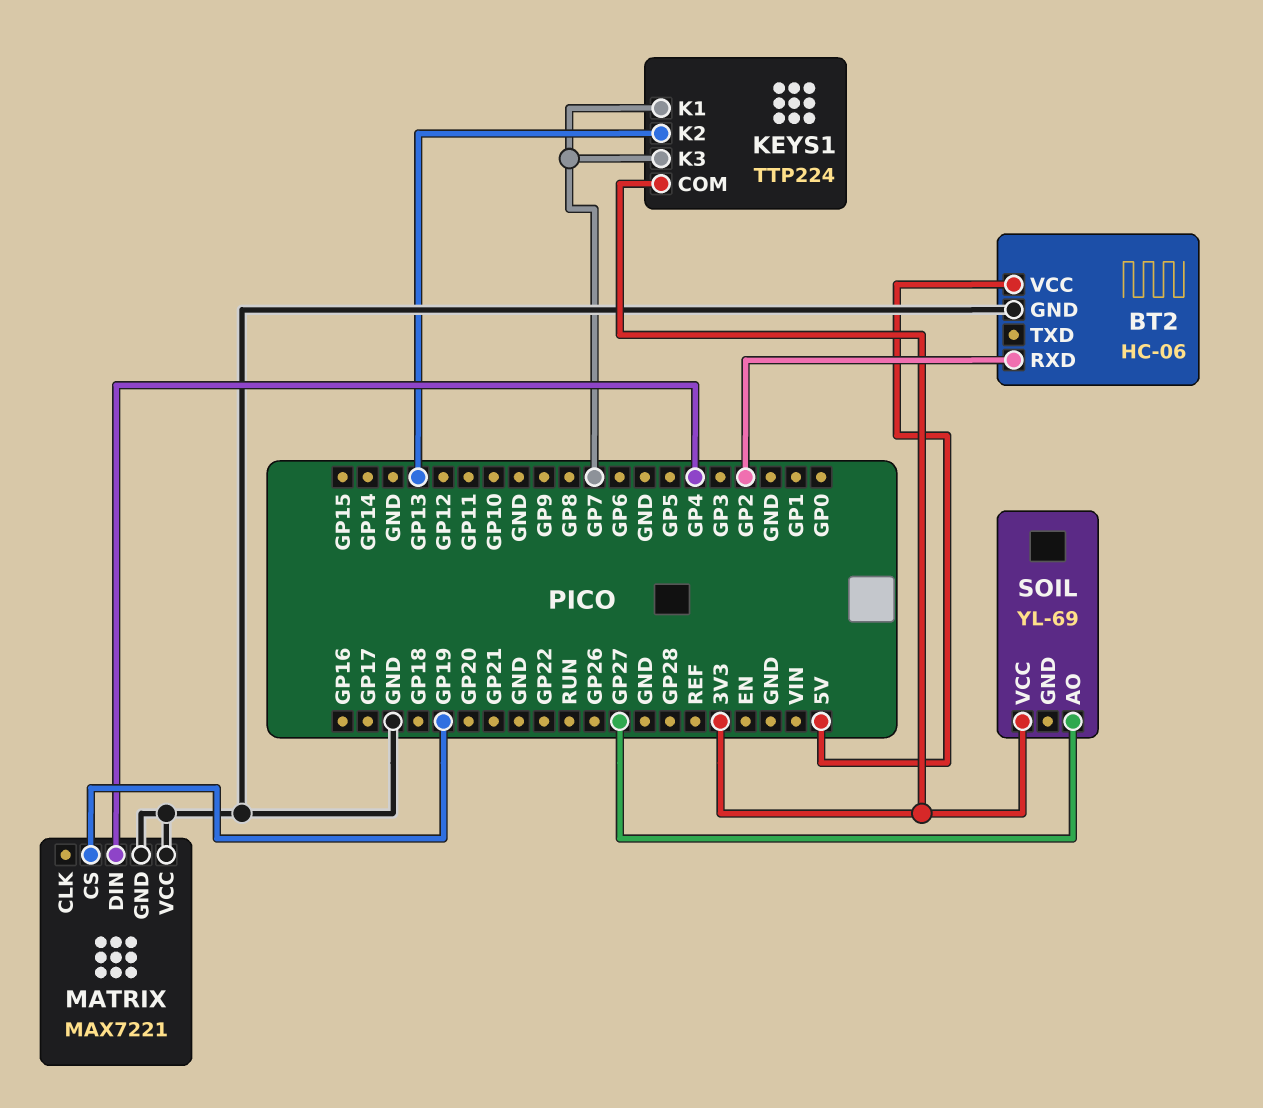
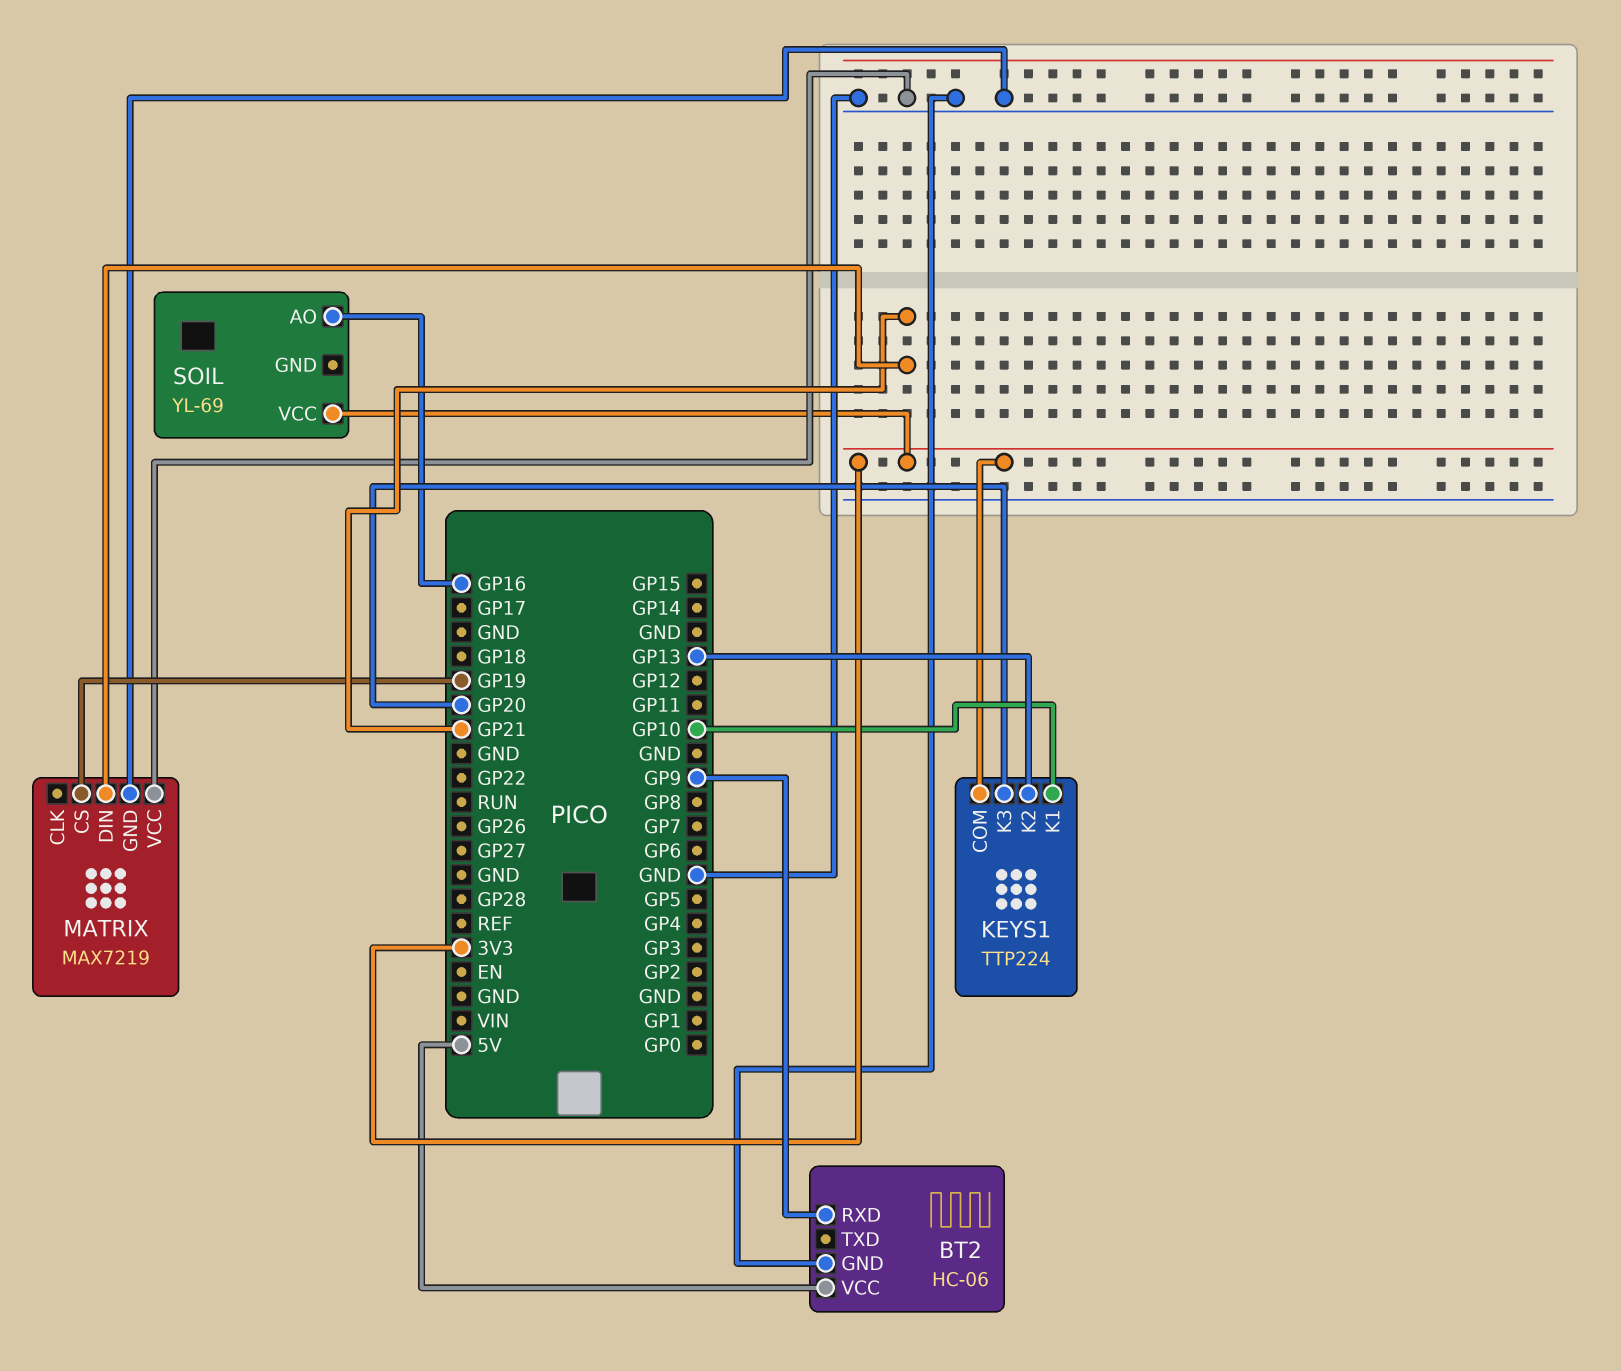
BT2 pin RXD: GP2 -> GP9
KEYS1 pin K1: GP7 -> GP10
KEYS1 pin K3: GP7 -> GP20
MATRIX: MAX7221 -> MAX7219
MATRIX pin DIN: GP4 -> GP21
SOIL pin AO: GP27 -> GP16

